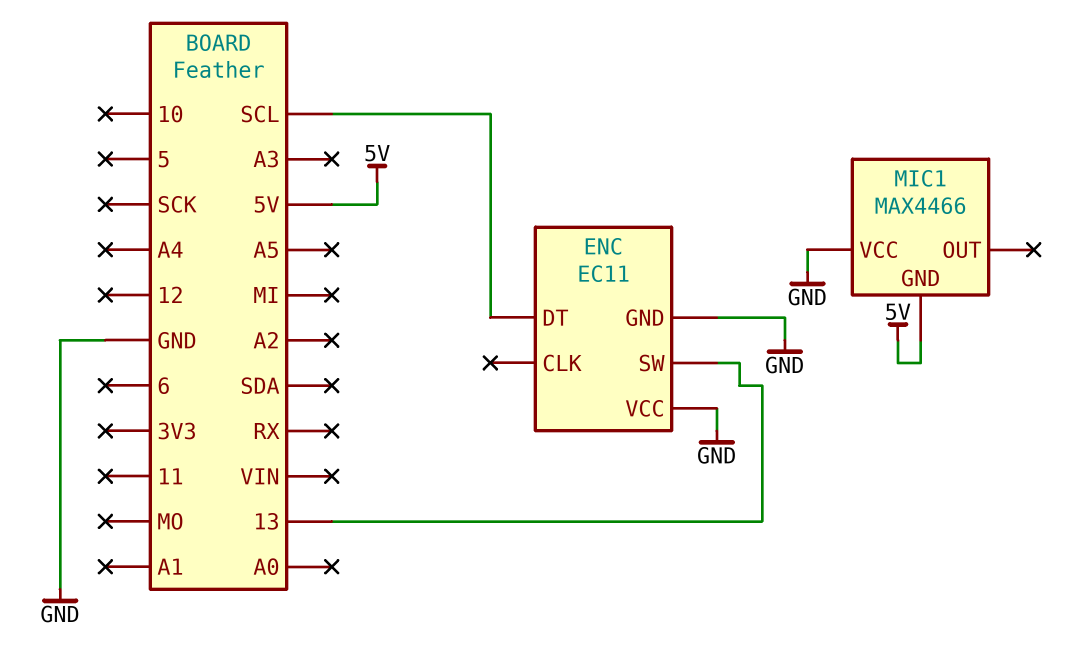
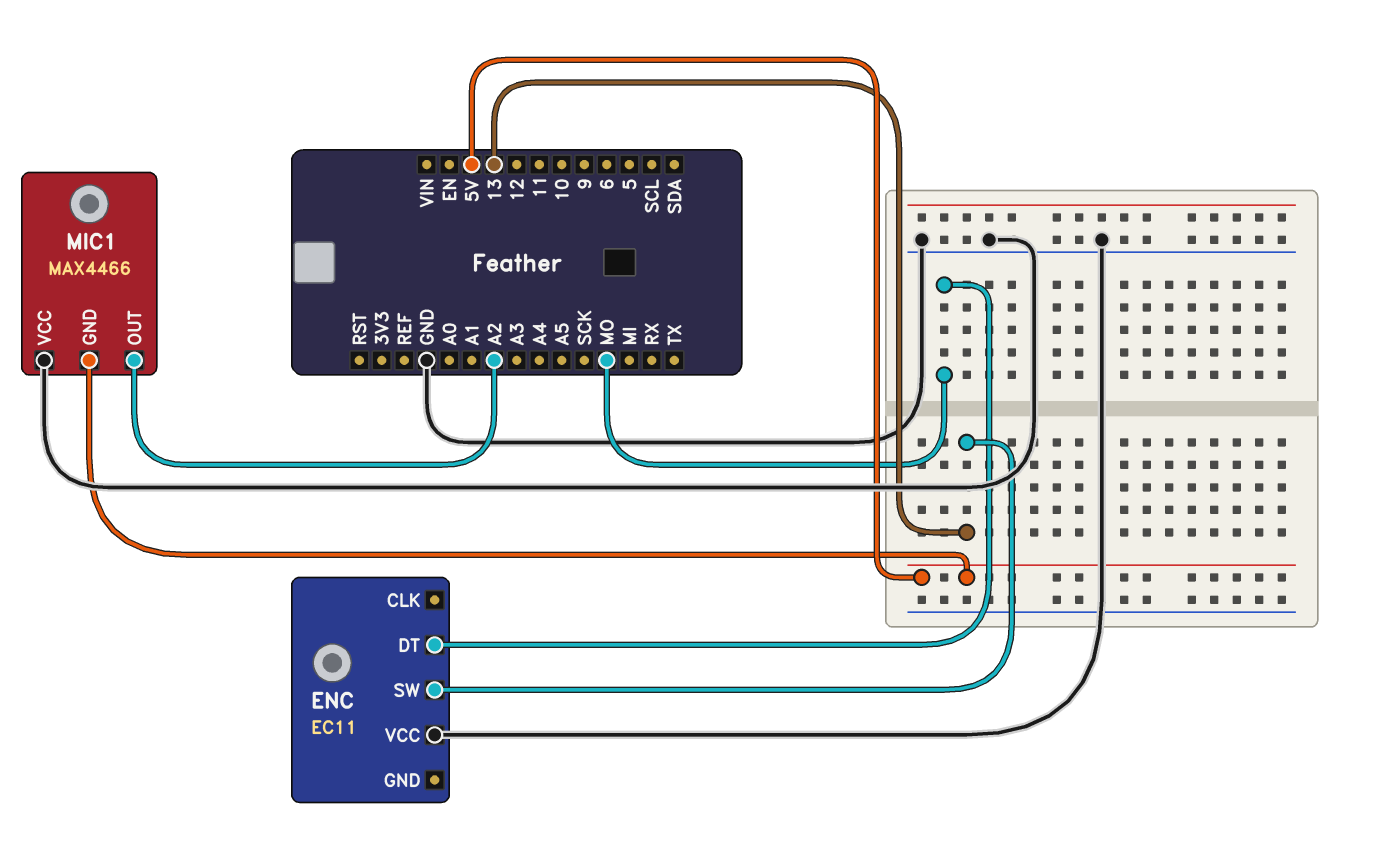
ENC pin DT: SCL -> MO
ENC pin GND: GND -> none
MIC1 pin OUT: none -> A2

